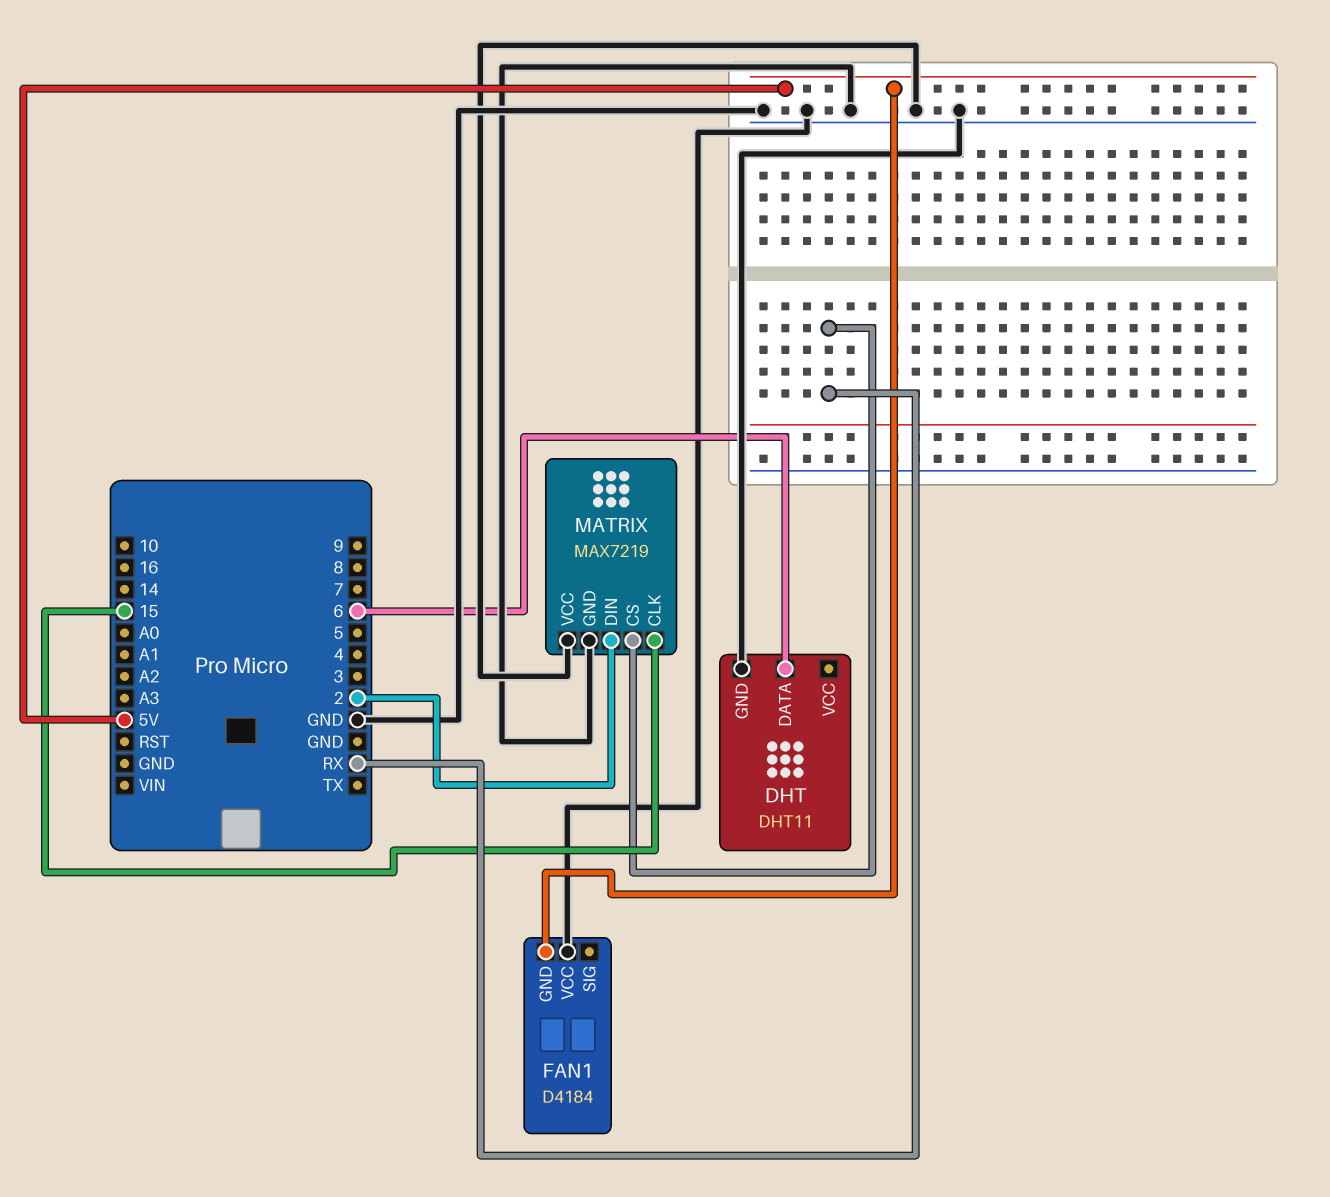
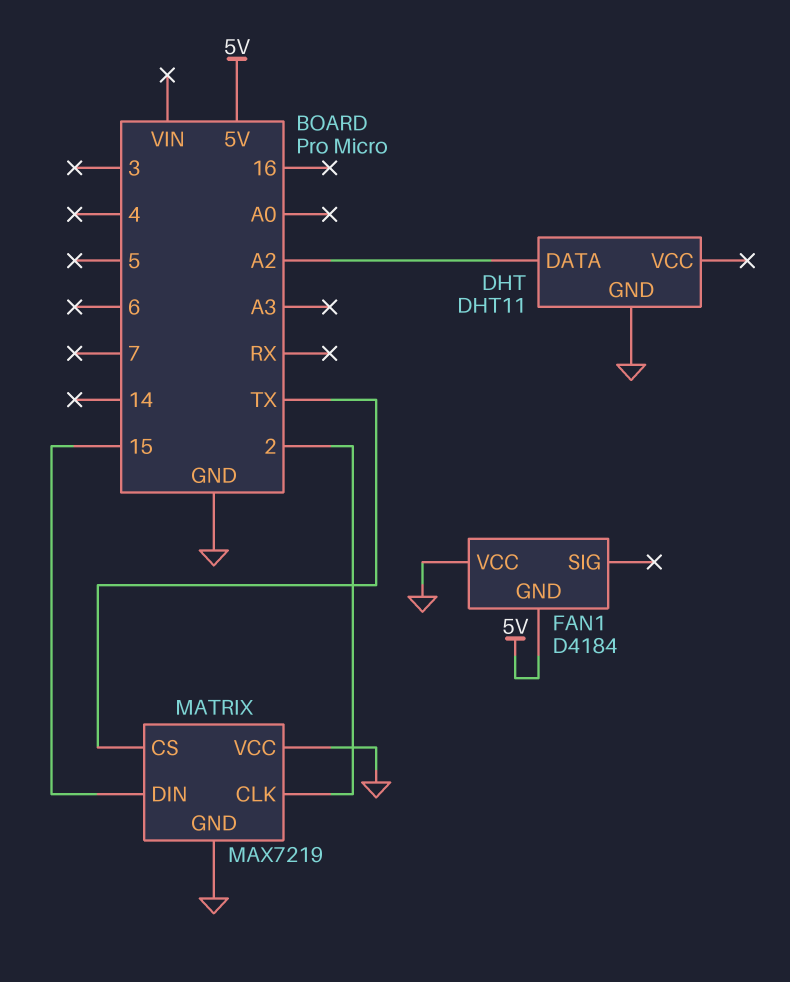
DHT pin DATA: 6 -> A2
MATRIX pin CLK: 15 -> 2
MATRIX pin CS: RX -> TX
MATRIX pin DIN: 2 -> 15

